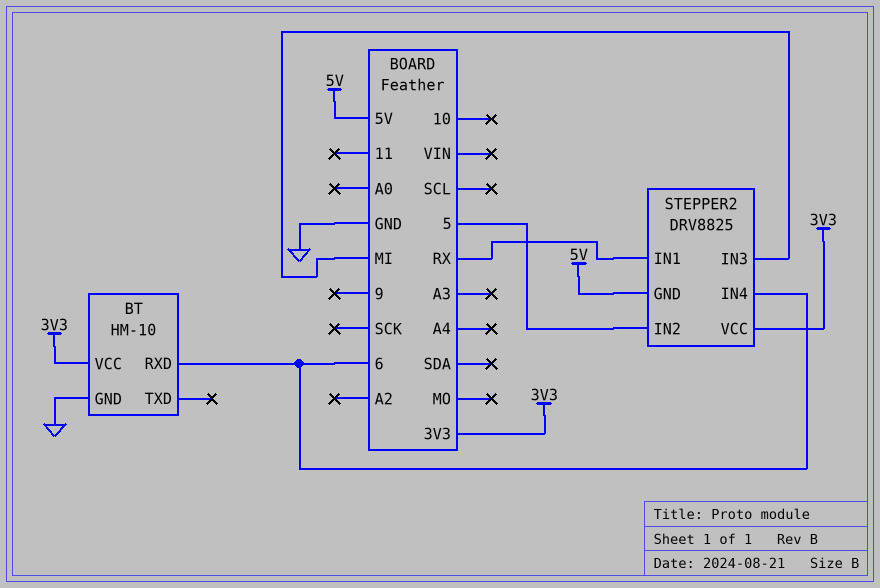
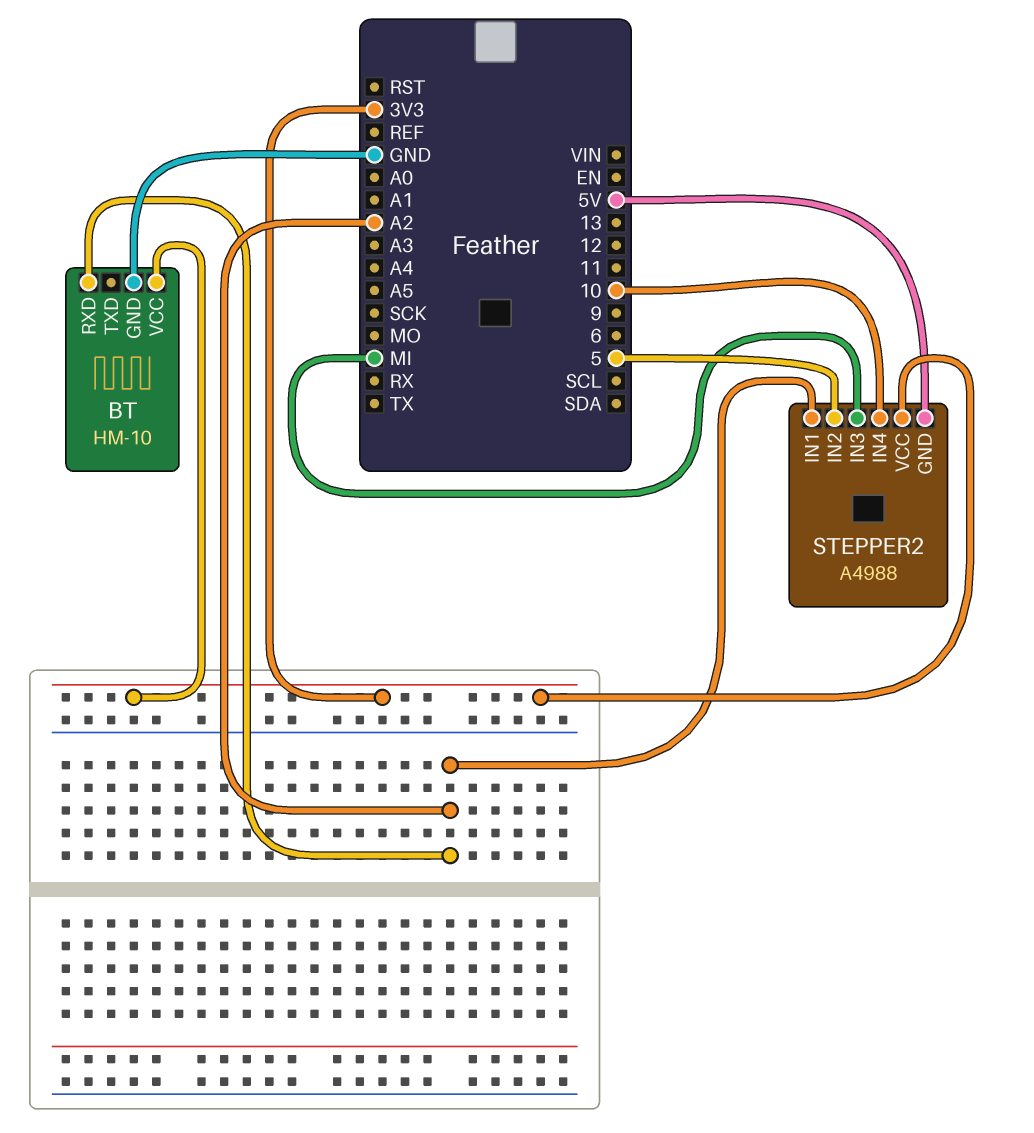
BT pin RXD: 6 -> A2
STEPPER2: DRV8825 -> A4988
STEPPER2 pin IN1: RX -> A2
STEPPER2 pin IN4: 6 -> 10

